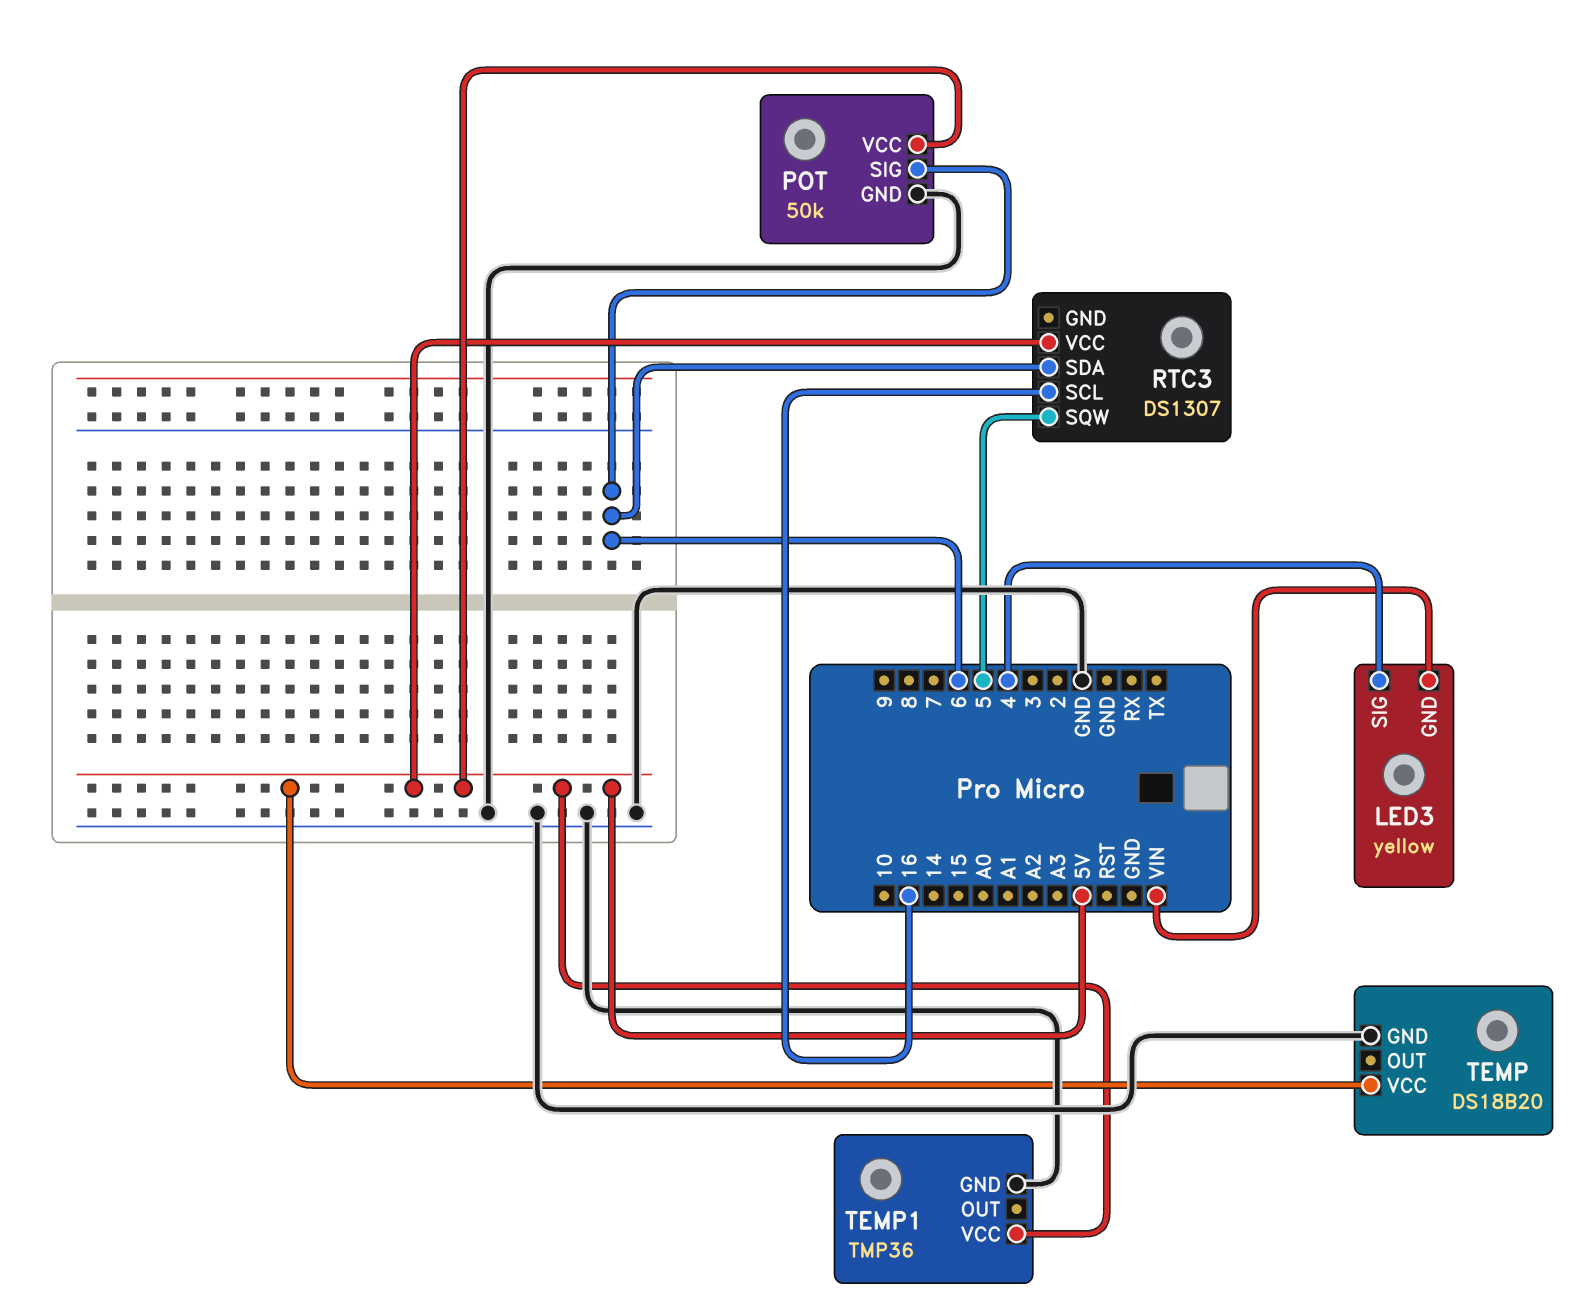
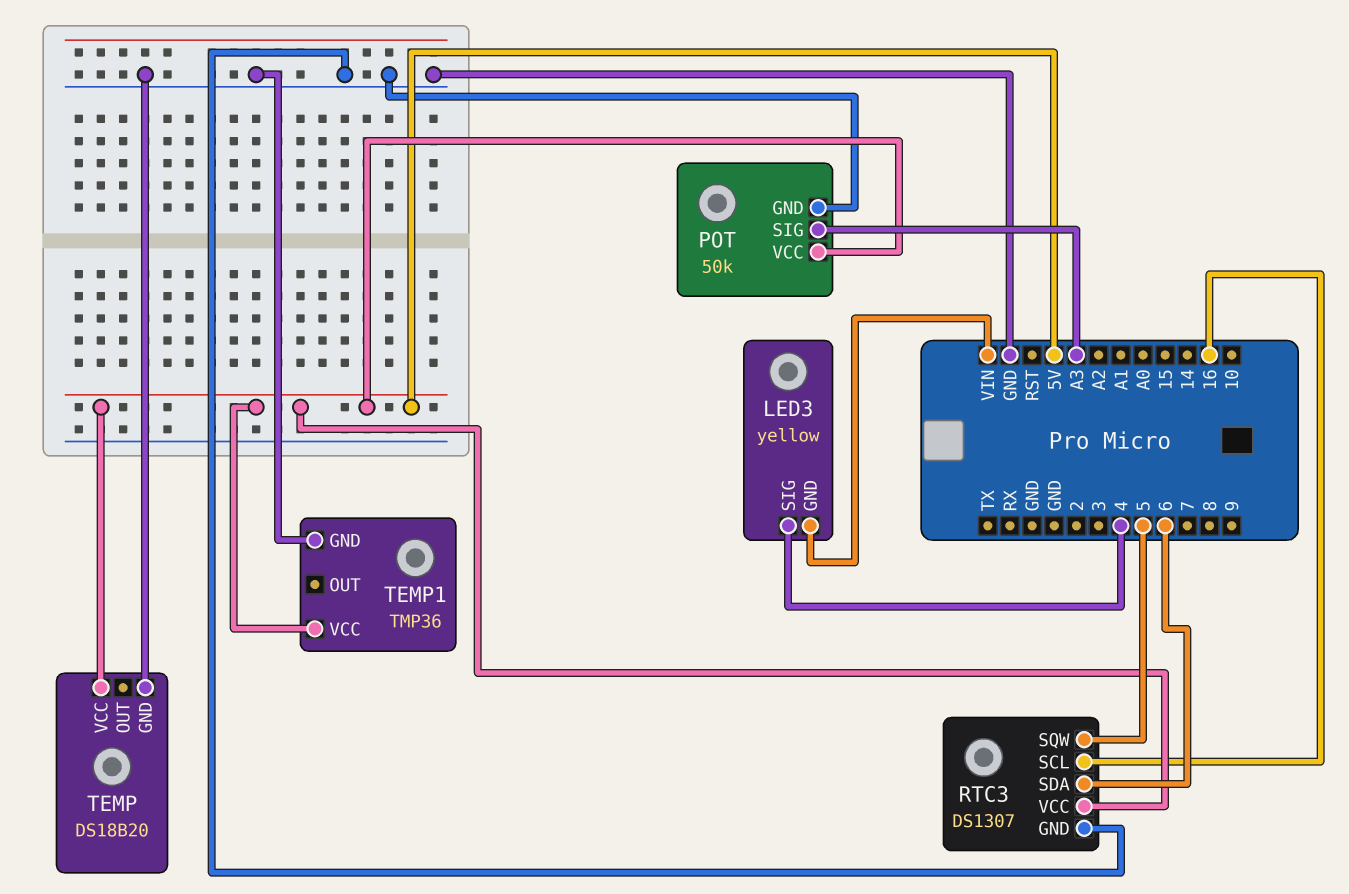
POT pin SIG: 6 -> A3
RTC3 pin GND: none -> GND

